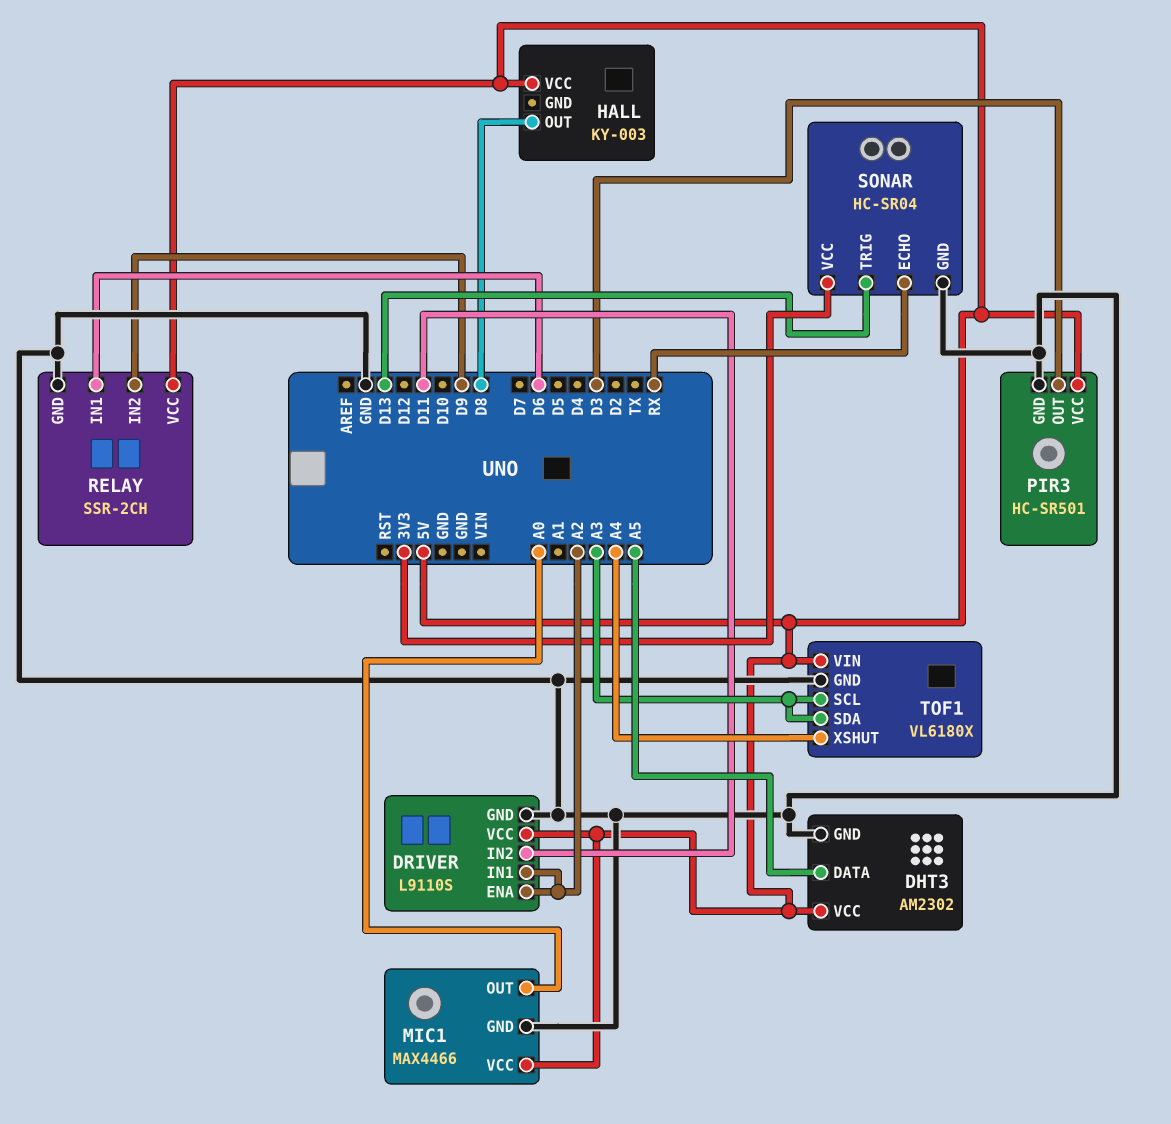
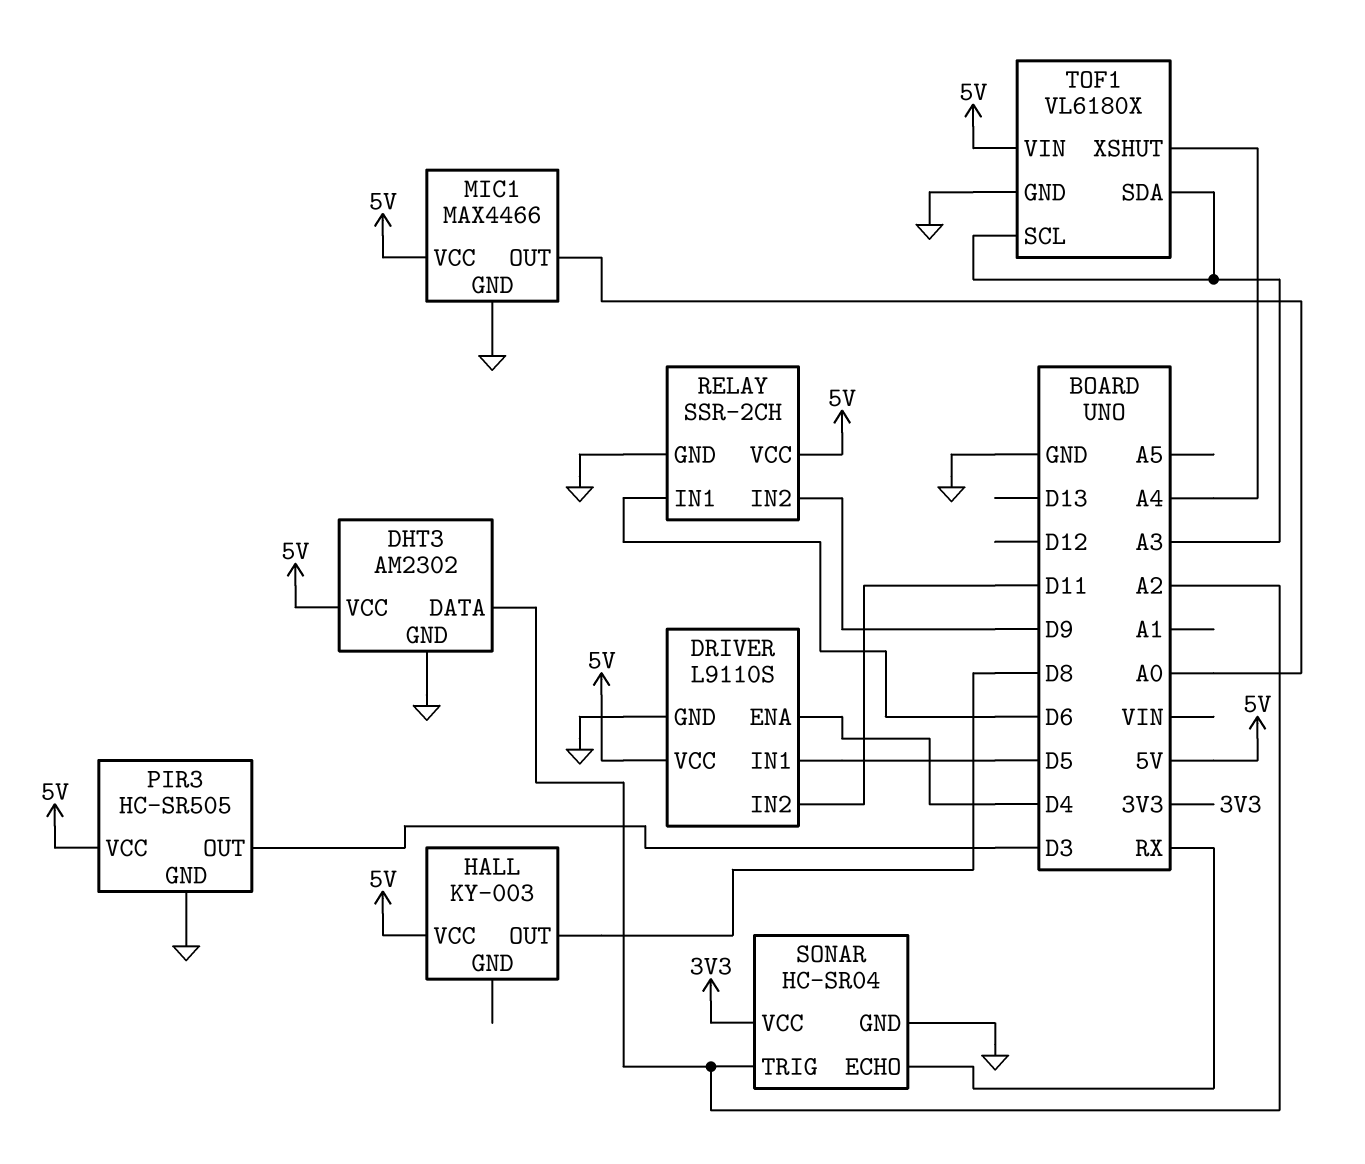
DHT3 pin DATA: A5 -> A2
DRIVER pin ENA: A2 -> D4
DRIVER pin IN1: A2 -> D5
PIR3: HC-SR501 -> HC-SR505
SONAR pin TRIG: D13 -> A2

